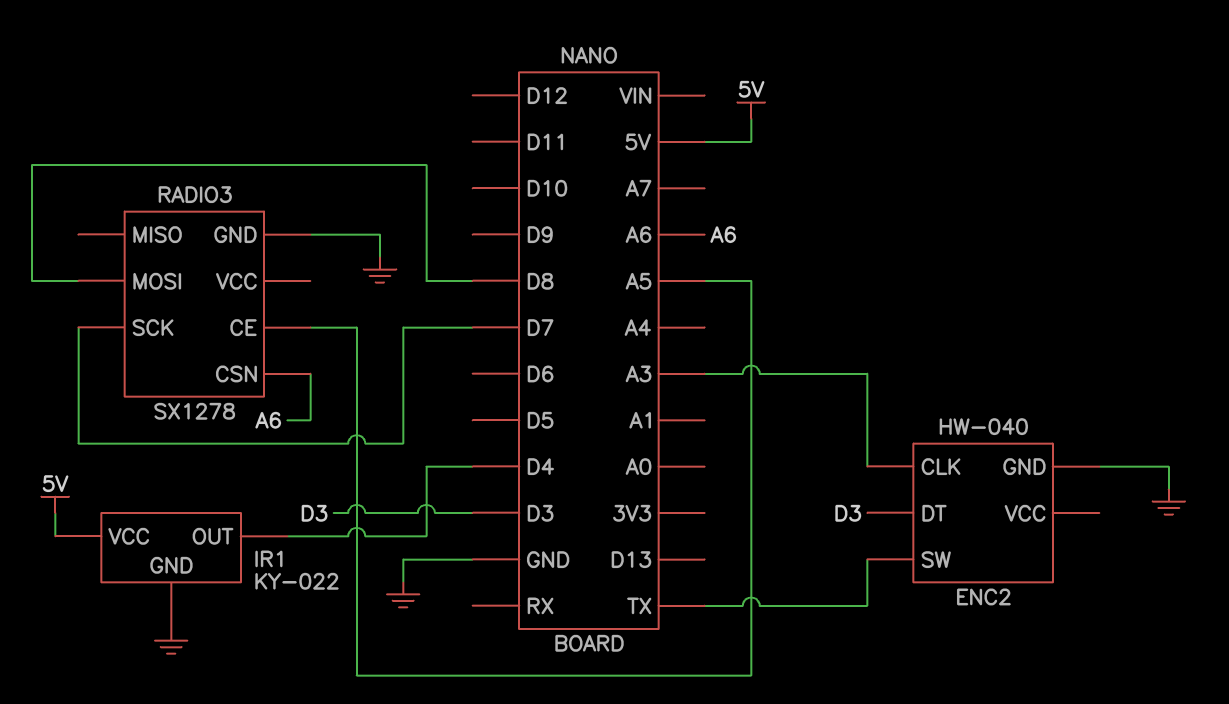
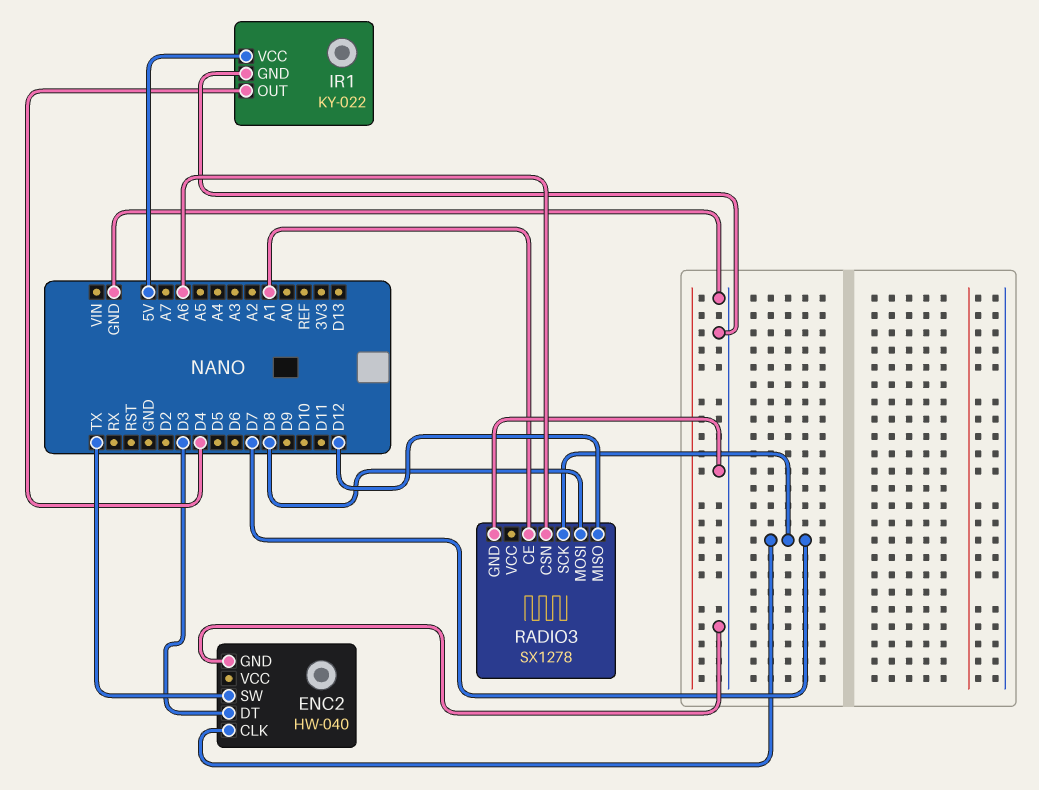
ENC2 pin CLK: A3 -> D7
RADIO3 pin CE: A5 -> A1
RADIO3 pin MISO: none -> D12

